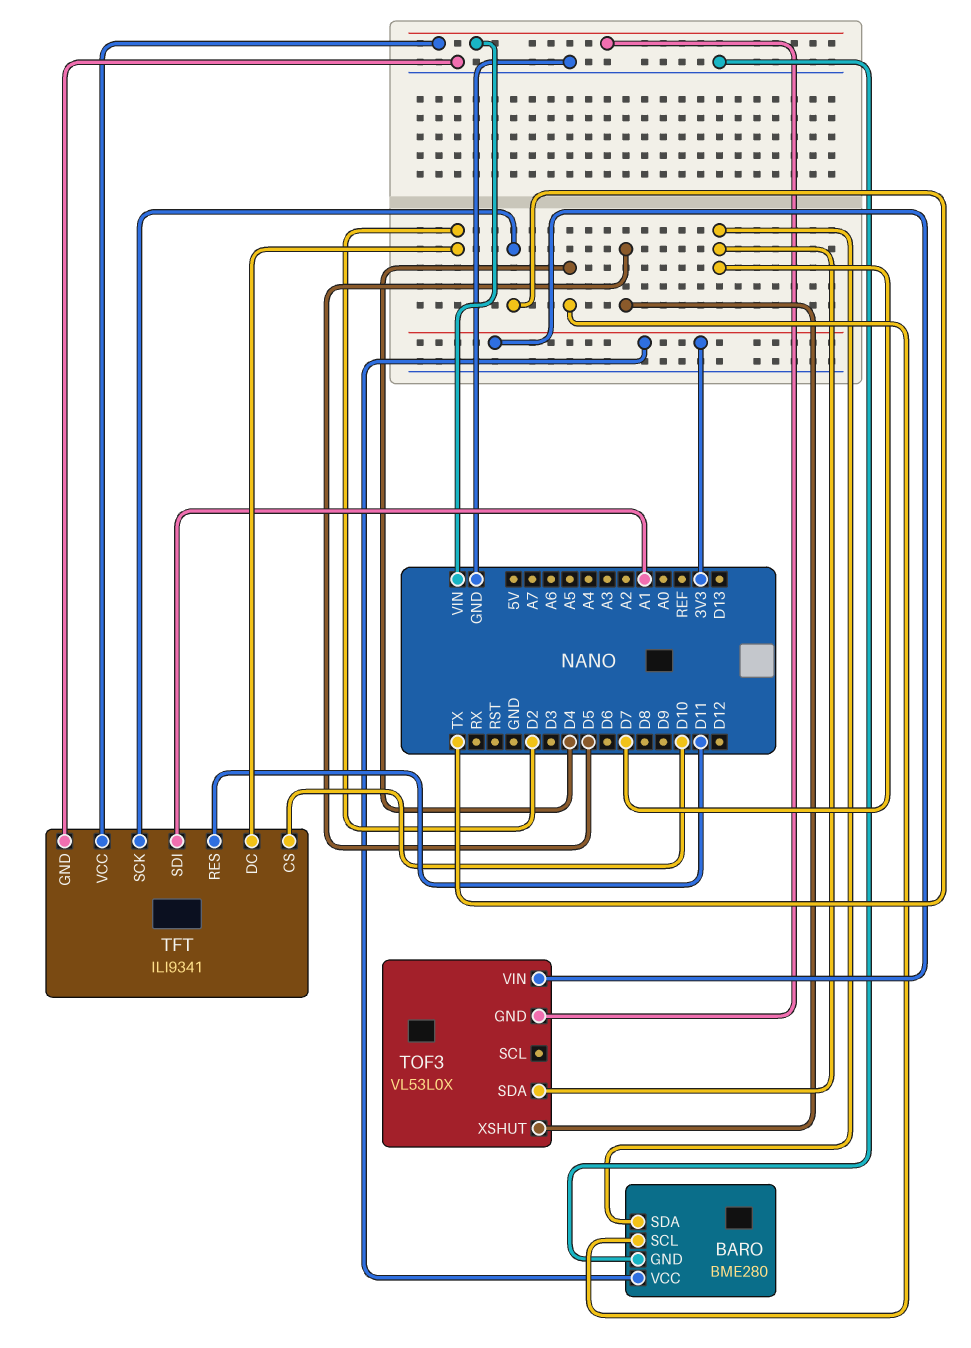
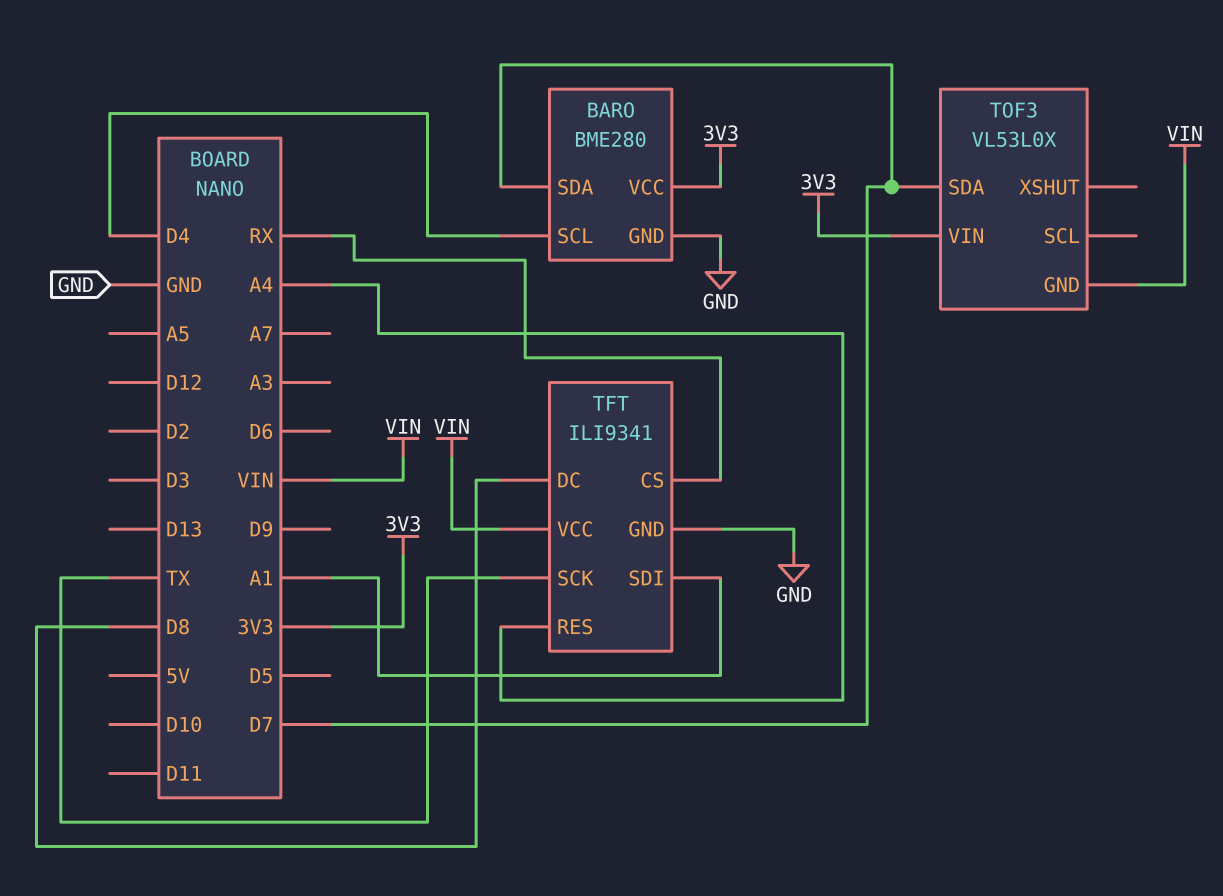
TFT pin CS: D10 -> RX
TFT pin DC: D2 -> D8
TFT pin RES: D11 -> A4
TOF3 pin XSHUT: D5 -> none

